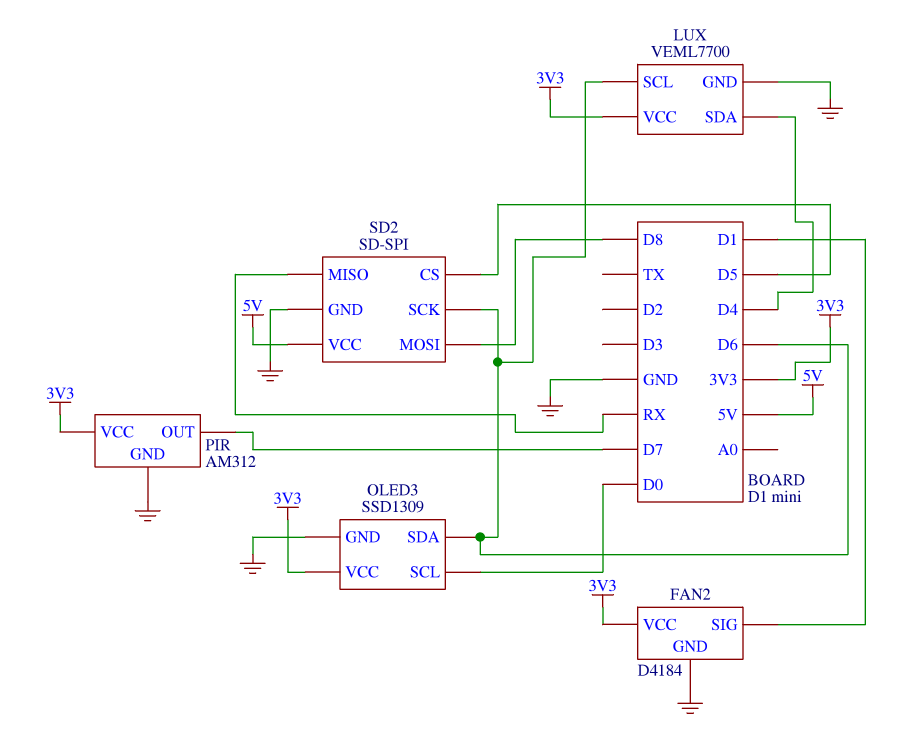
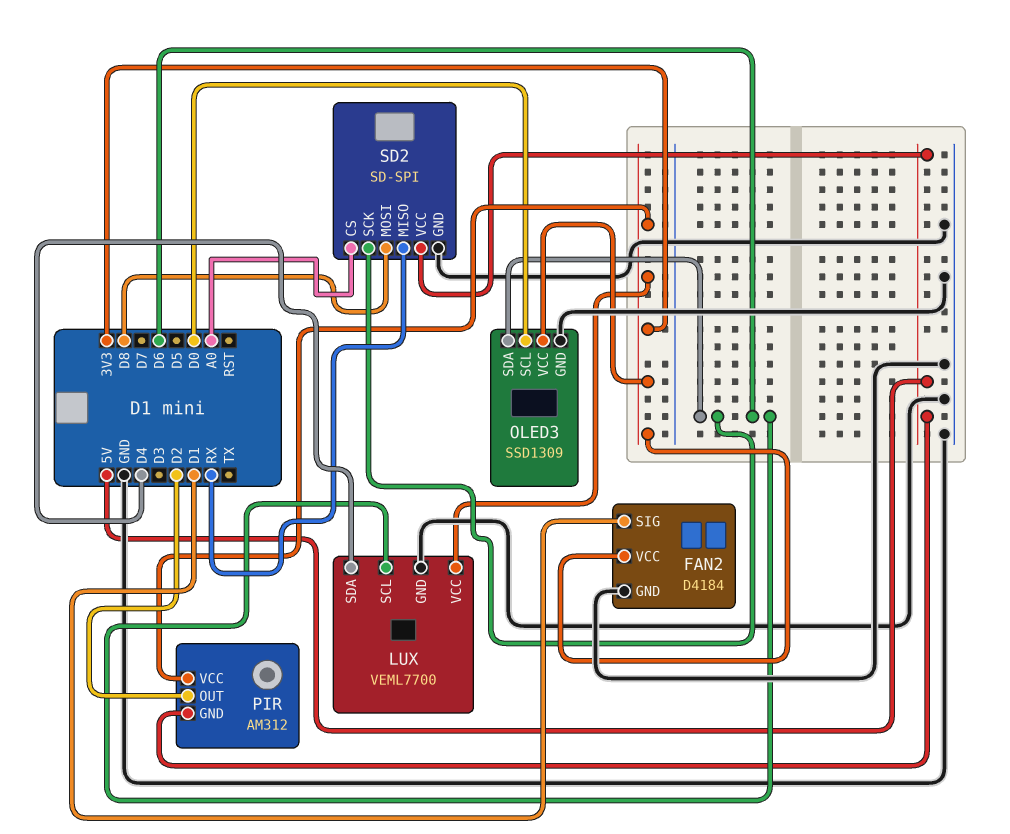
PIR pin GND: GND -> 5V
PIR pin OUT: D7 -> D2
SD2 pin CS: D5 -> A0

